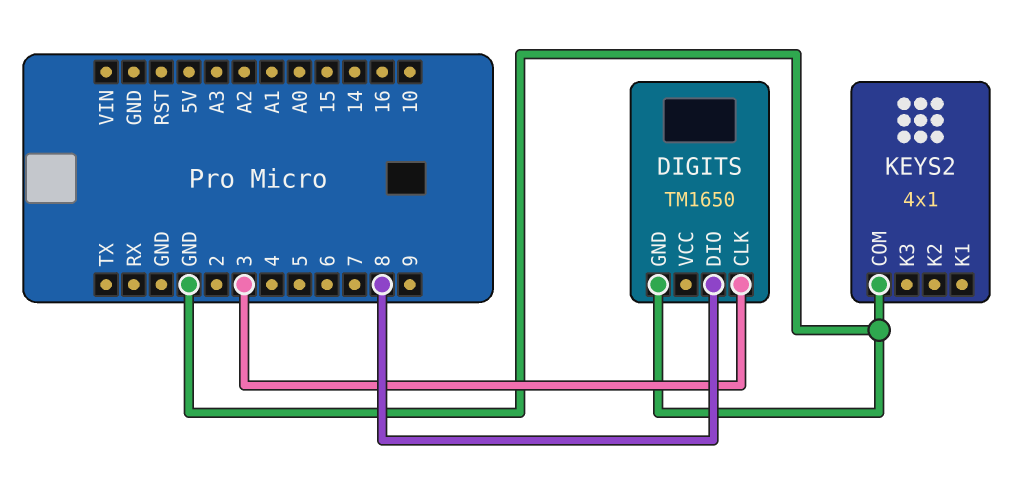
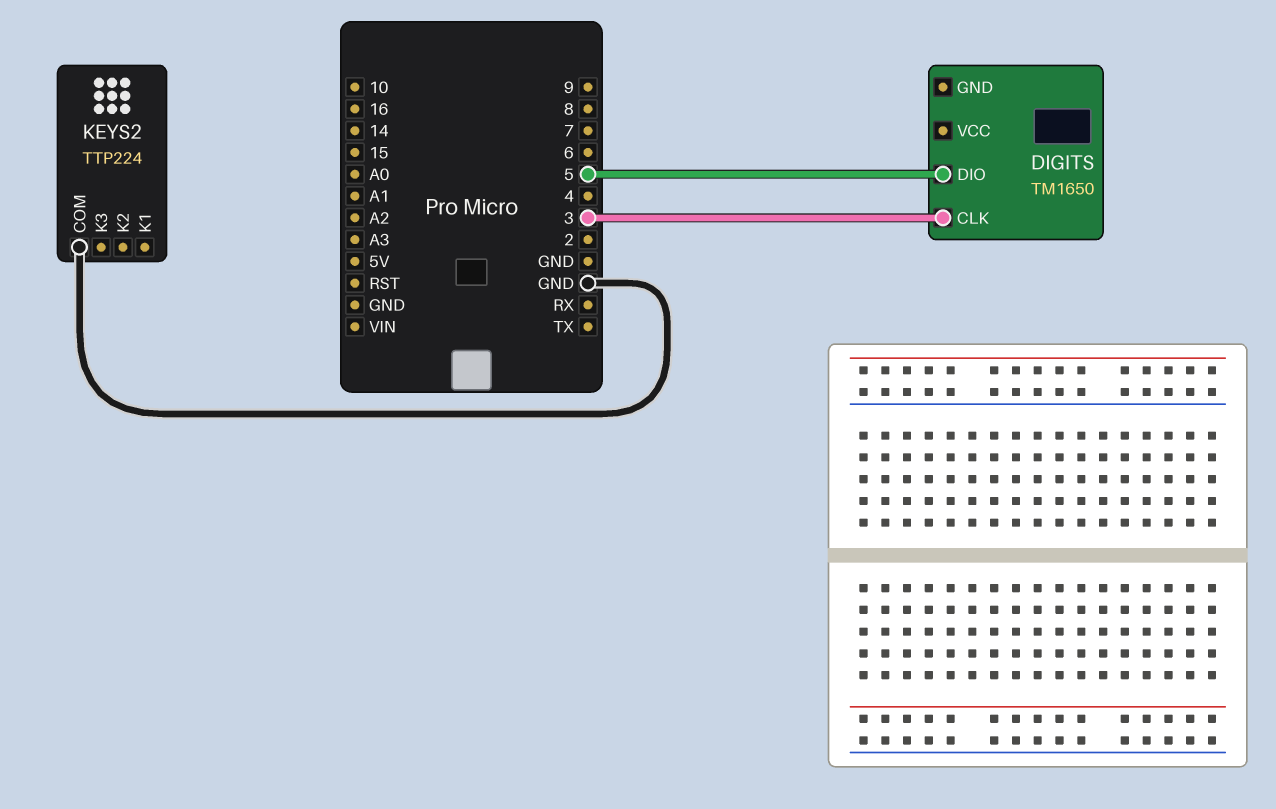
DIGITS pin DIO: 8 -> 5
DIGITS pin GND: GND -> none
KEYS2: 4x1 -> TTP224

